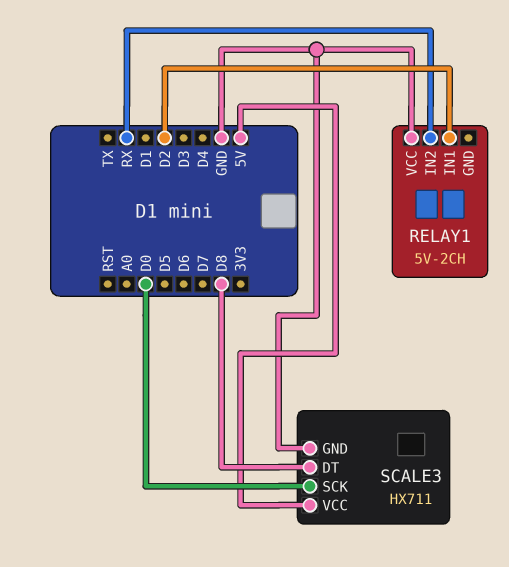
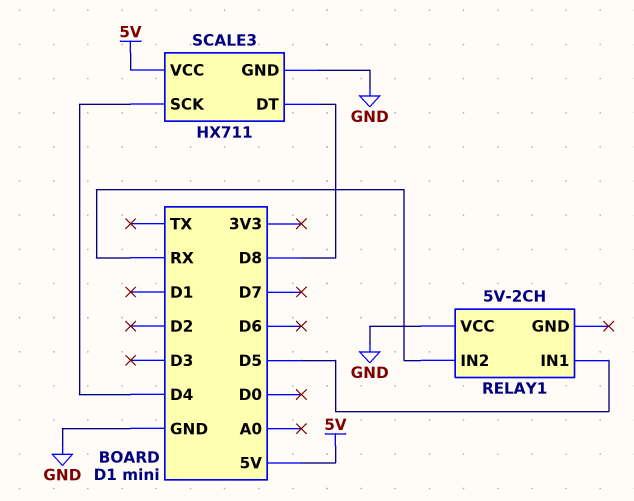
RELAY1 pin IN1: D2 -> D5
SCALE3 pin SCK: D0 -> D4

